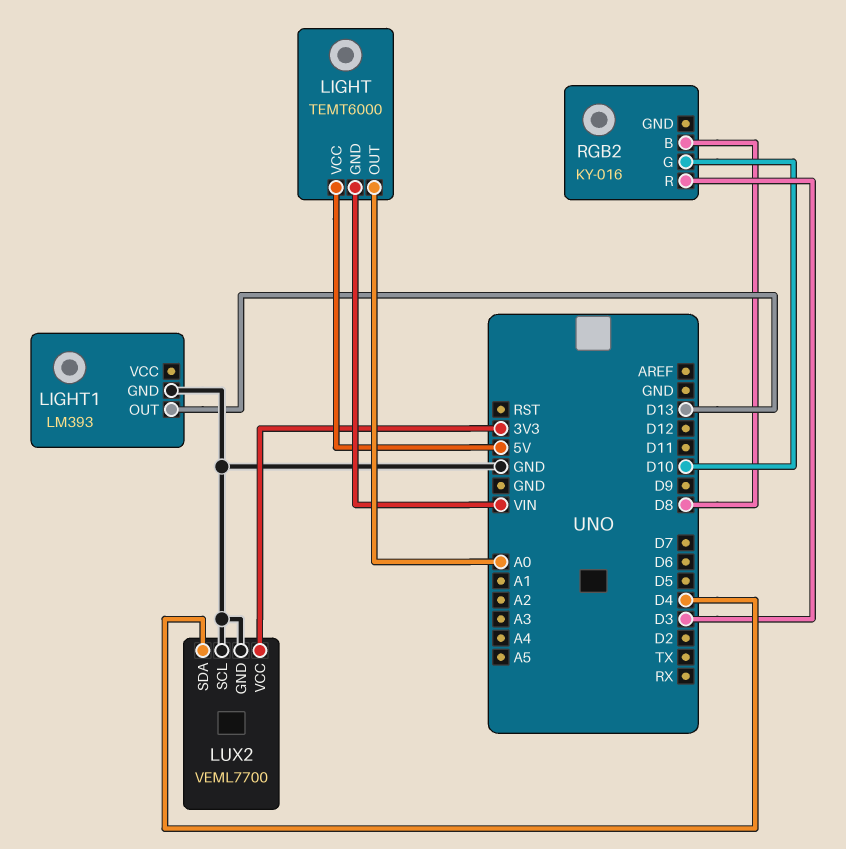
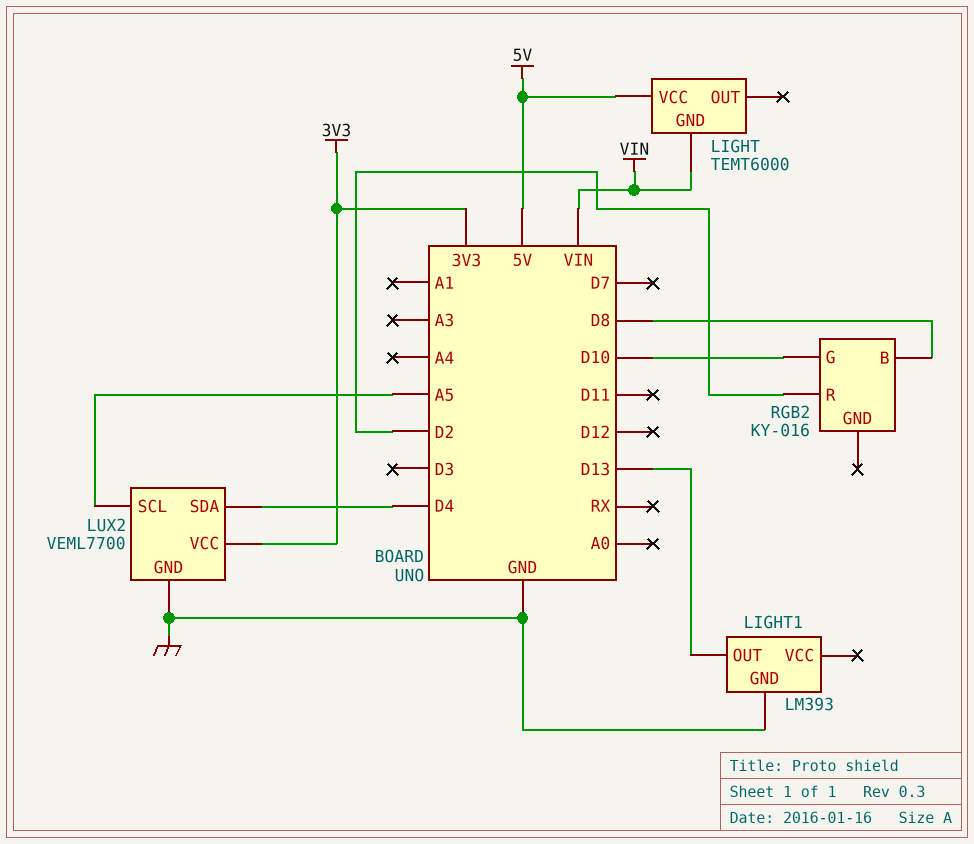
LIGHT pin OUT: A0 -> none
LUX2 pin SCL: GND -> A5
RGB2 pin R: D3 -> D2

